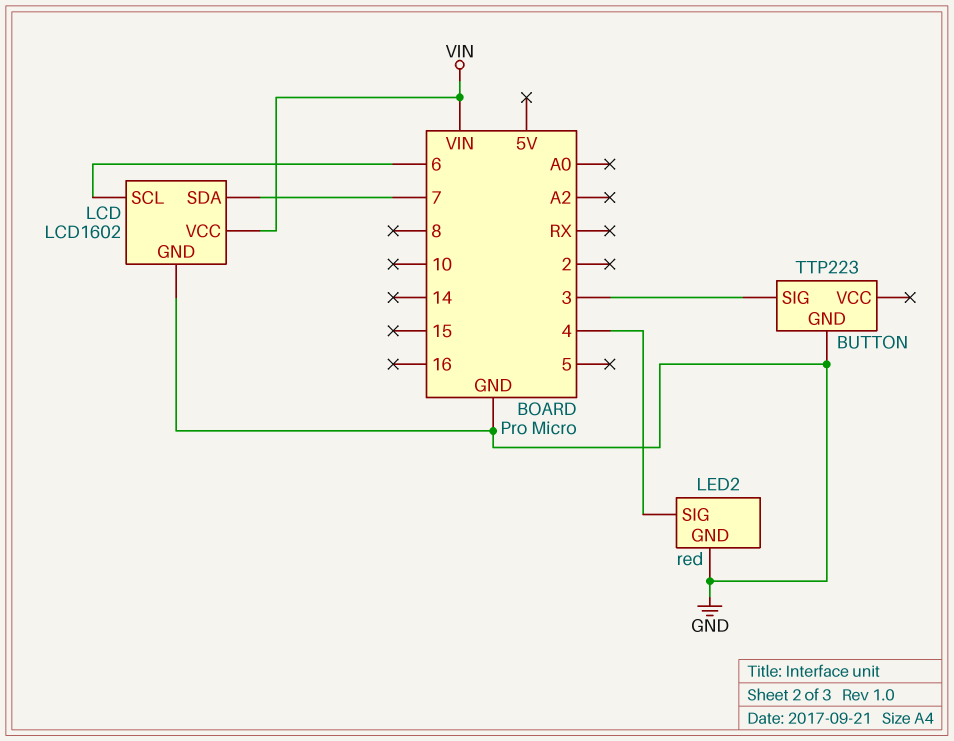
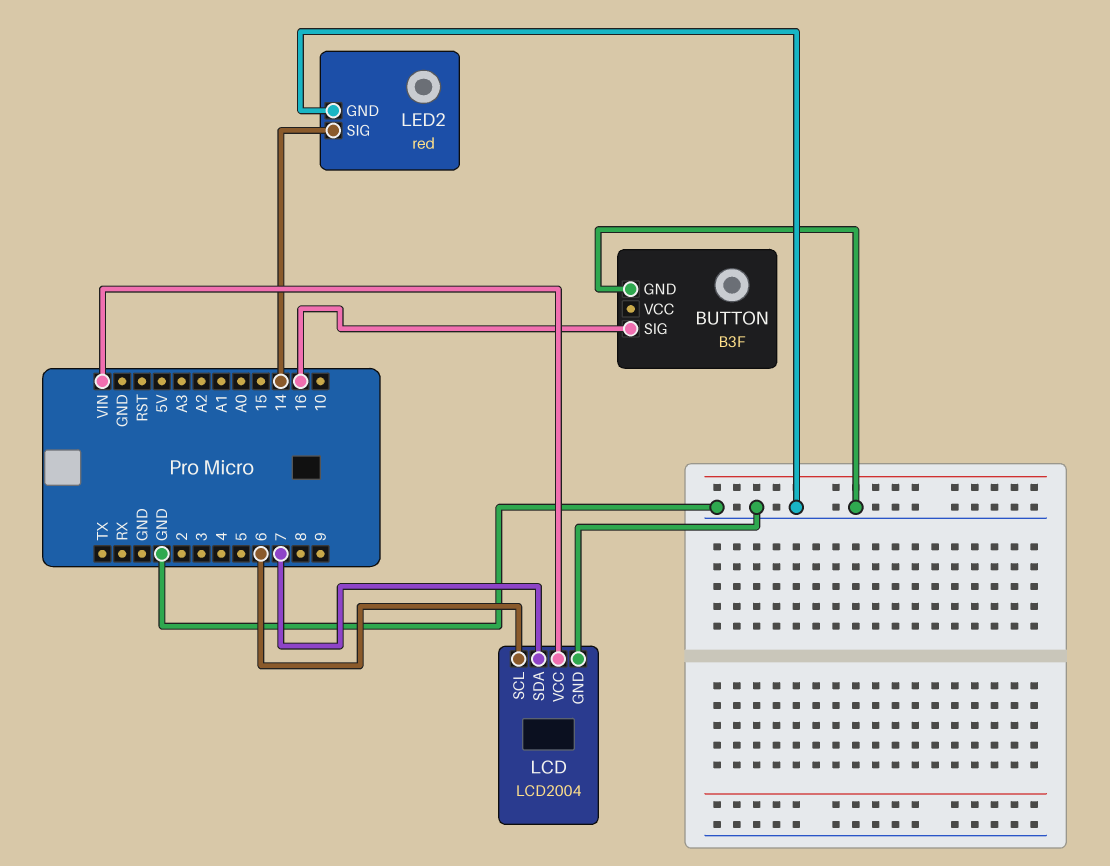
BUTTON: TTP223 -> B3F
BUTTON pin SIG: 3 -> 16
LCD: LCD1602 -> LCD2004
LED2 pin SIG: 4 -> 14

